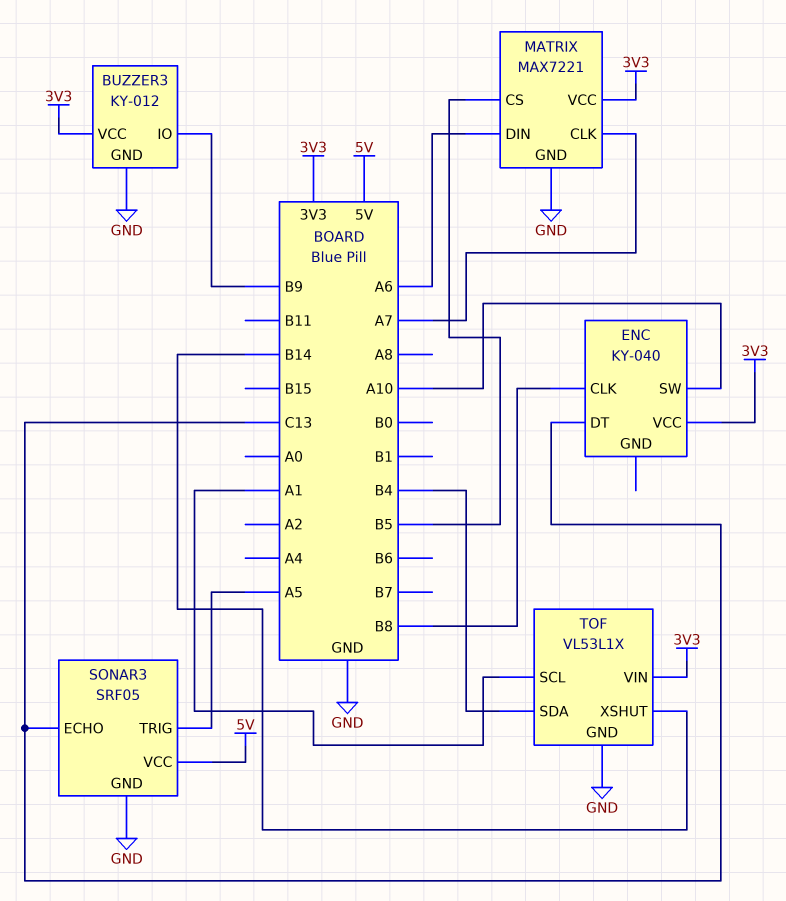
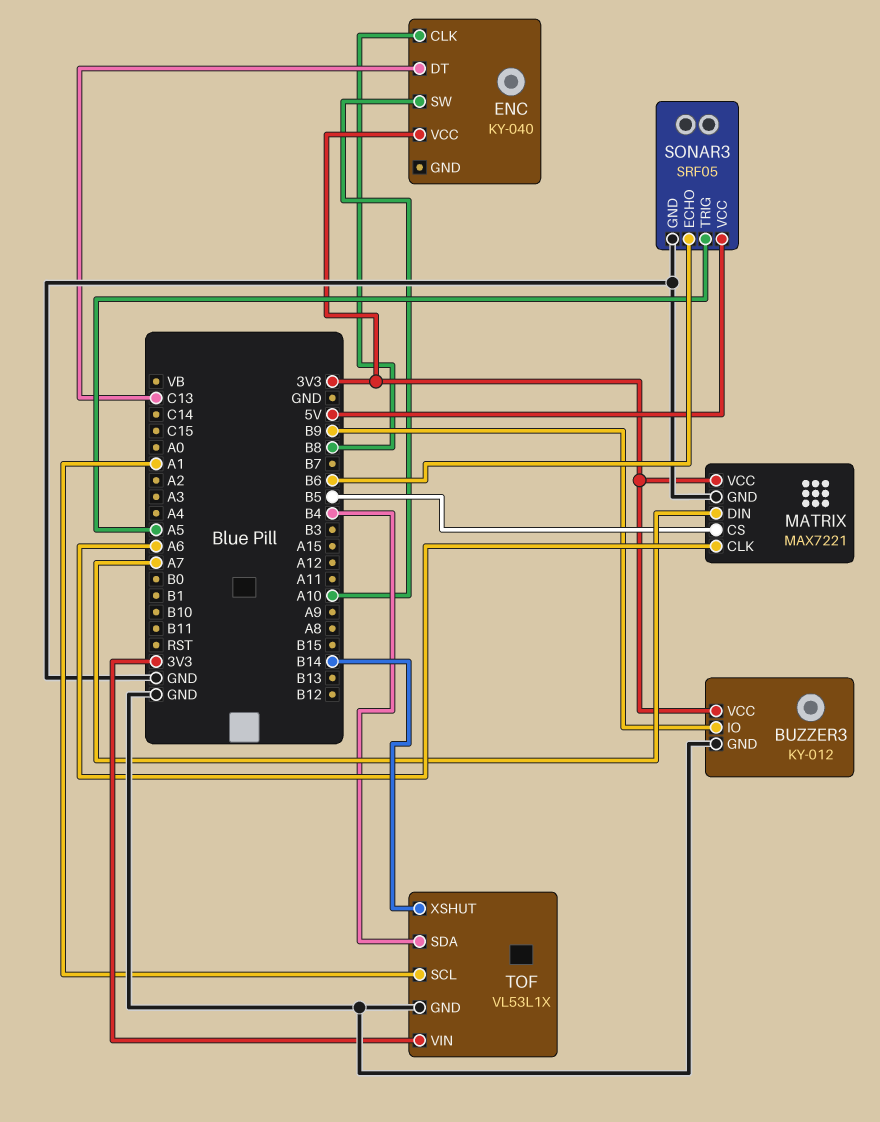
MATRIX pin CLK: A7 -> A6
MATRIX pin DIN: A6 -> A7
SONAR3 pin ECHO: C13 -> B6

